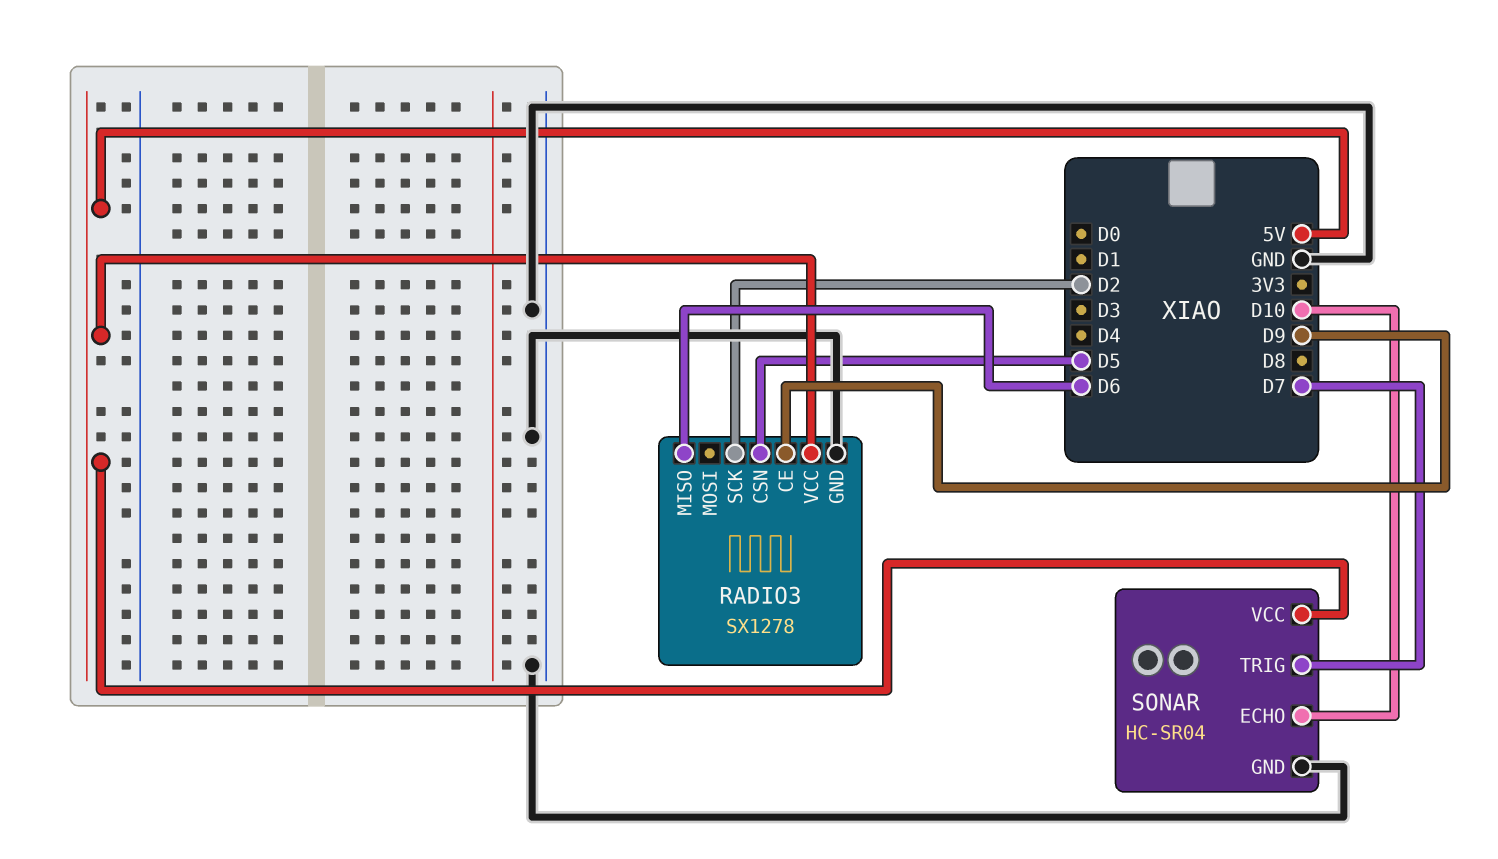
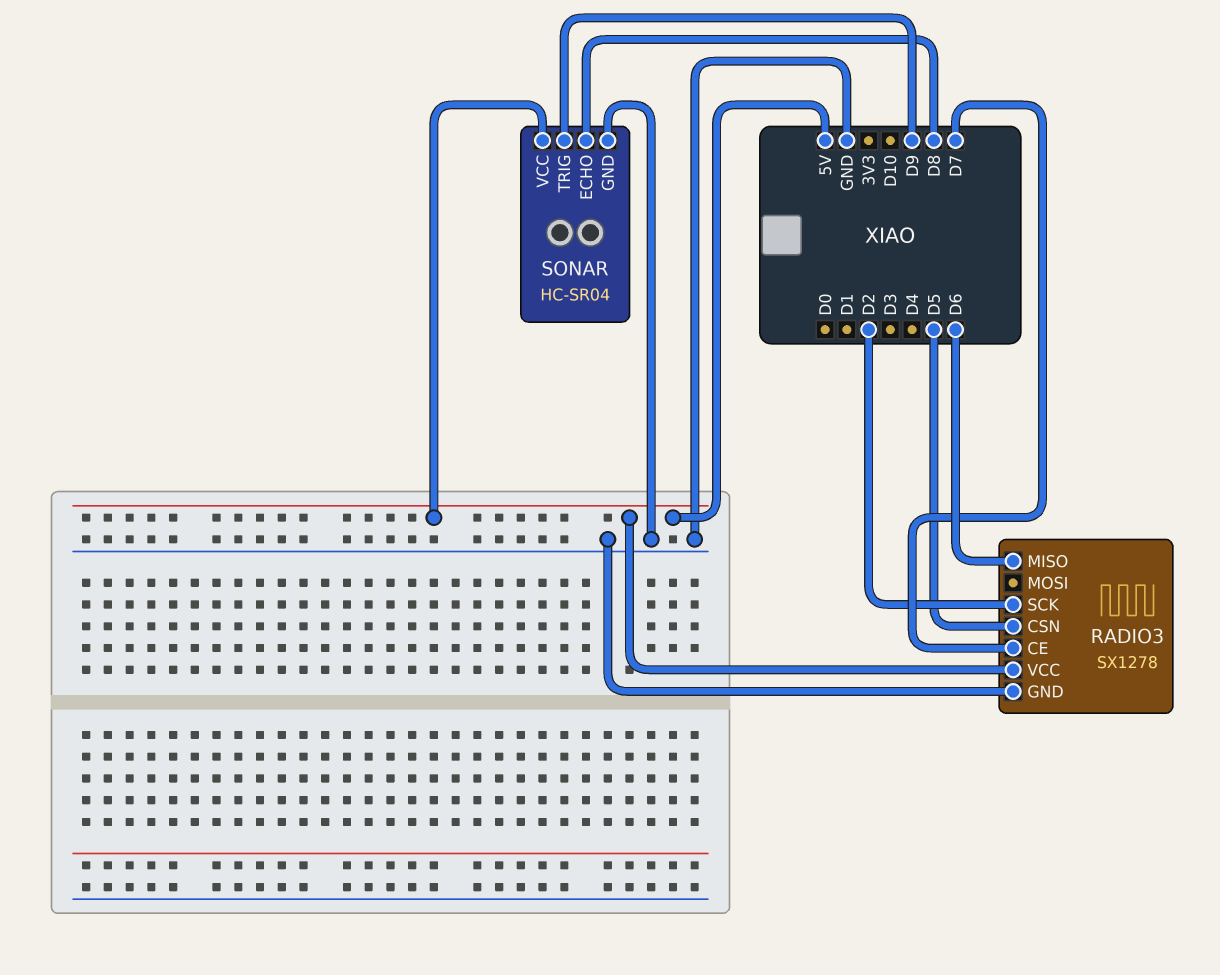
RADIO3 pin CE: D9 -> D7
SONAR pin ECHO: D10 -> D8
SONAR pin TRIG: D7 -> D9

